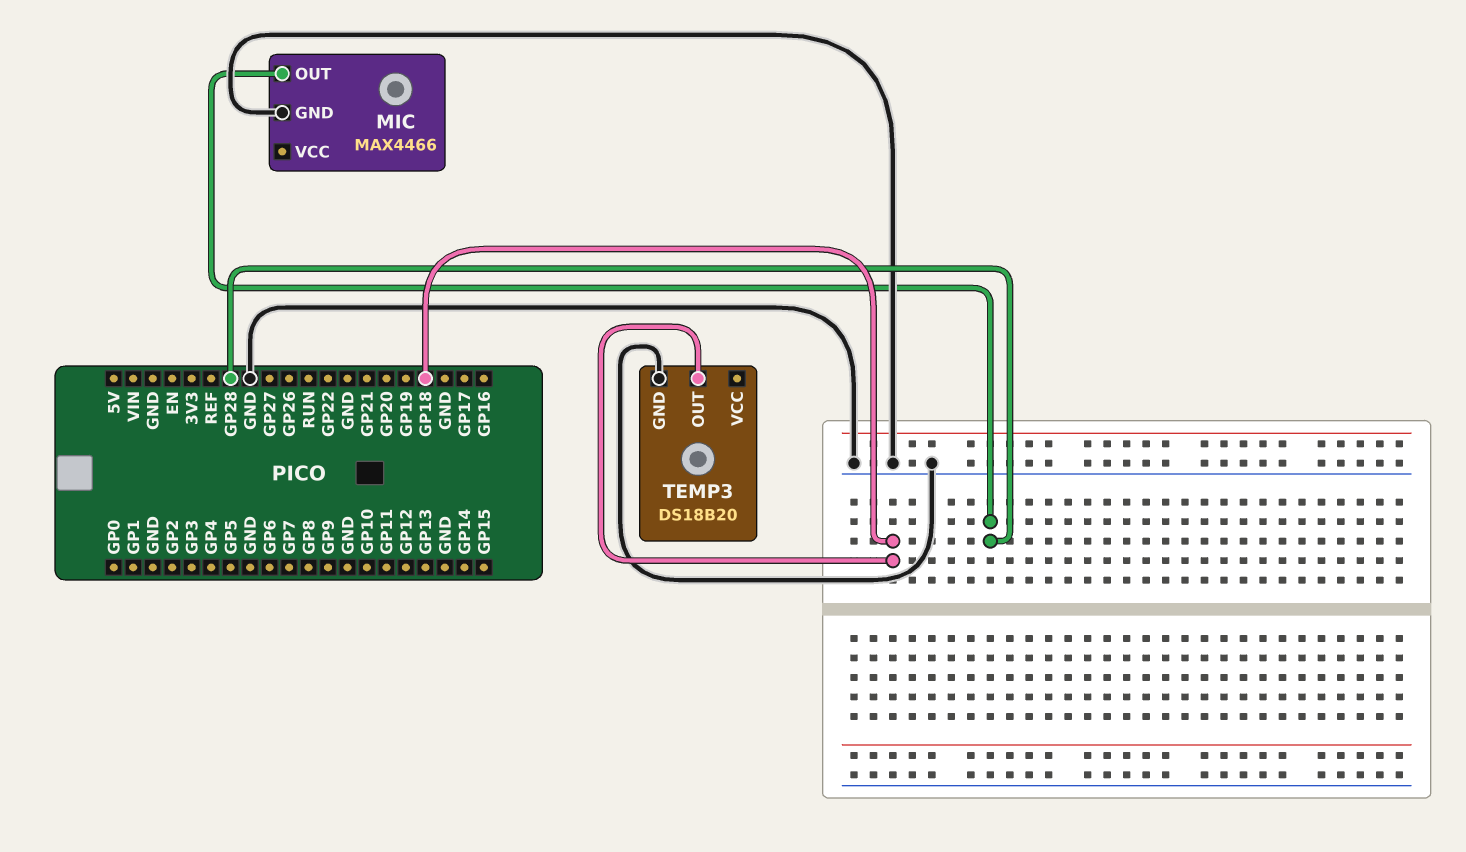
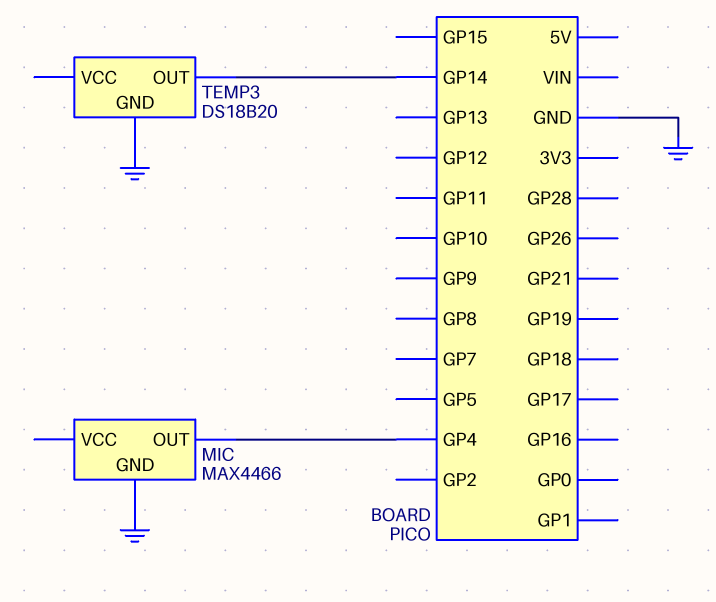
MIC pin OUT: GP28 -> GP4
TEMP3 pin OUT: GP18 -> GP14

